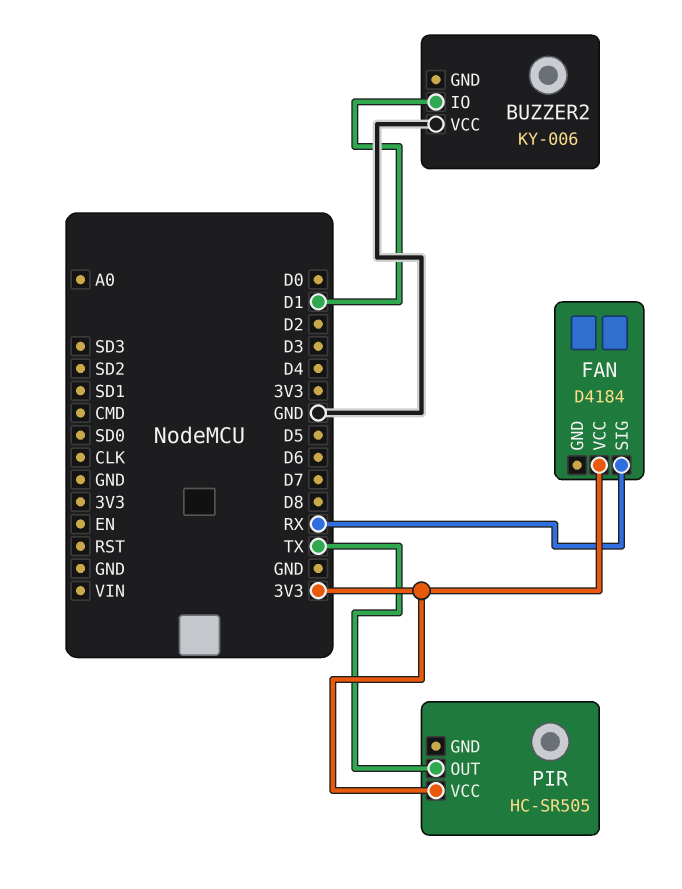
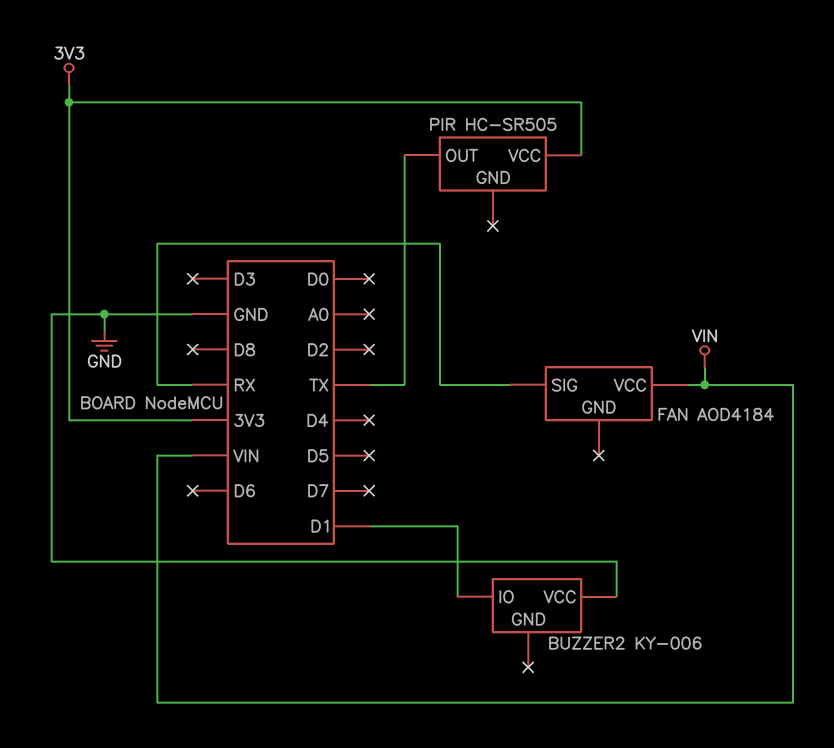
FAN: D4184 -> AOD4184
FAN pin VCC: 3V3 -> VIN

